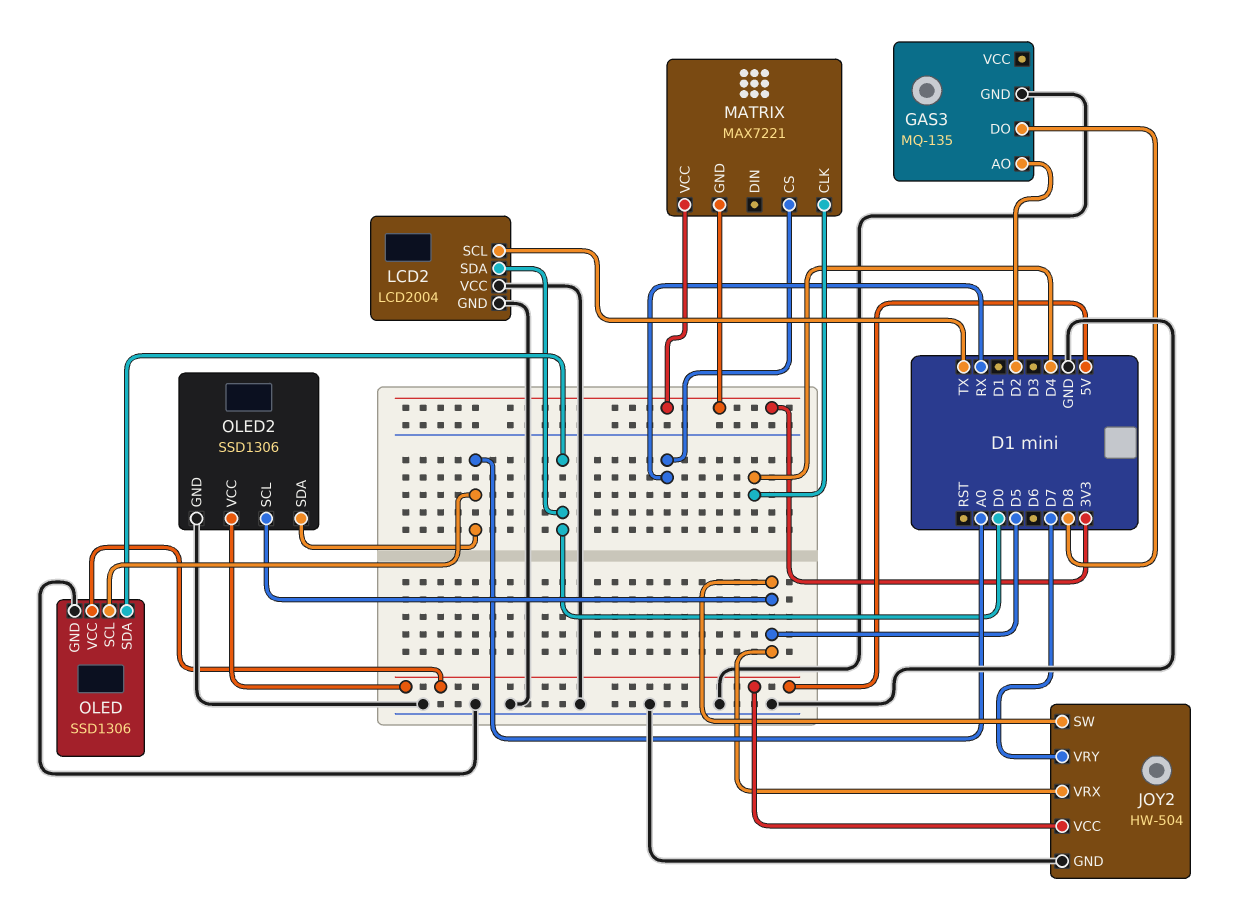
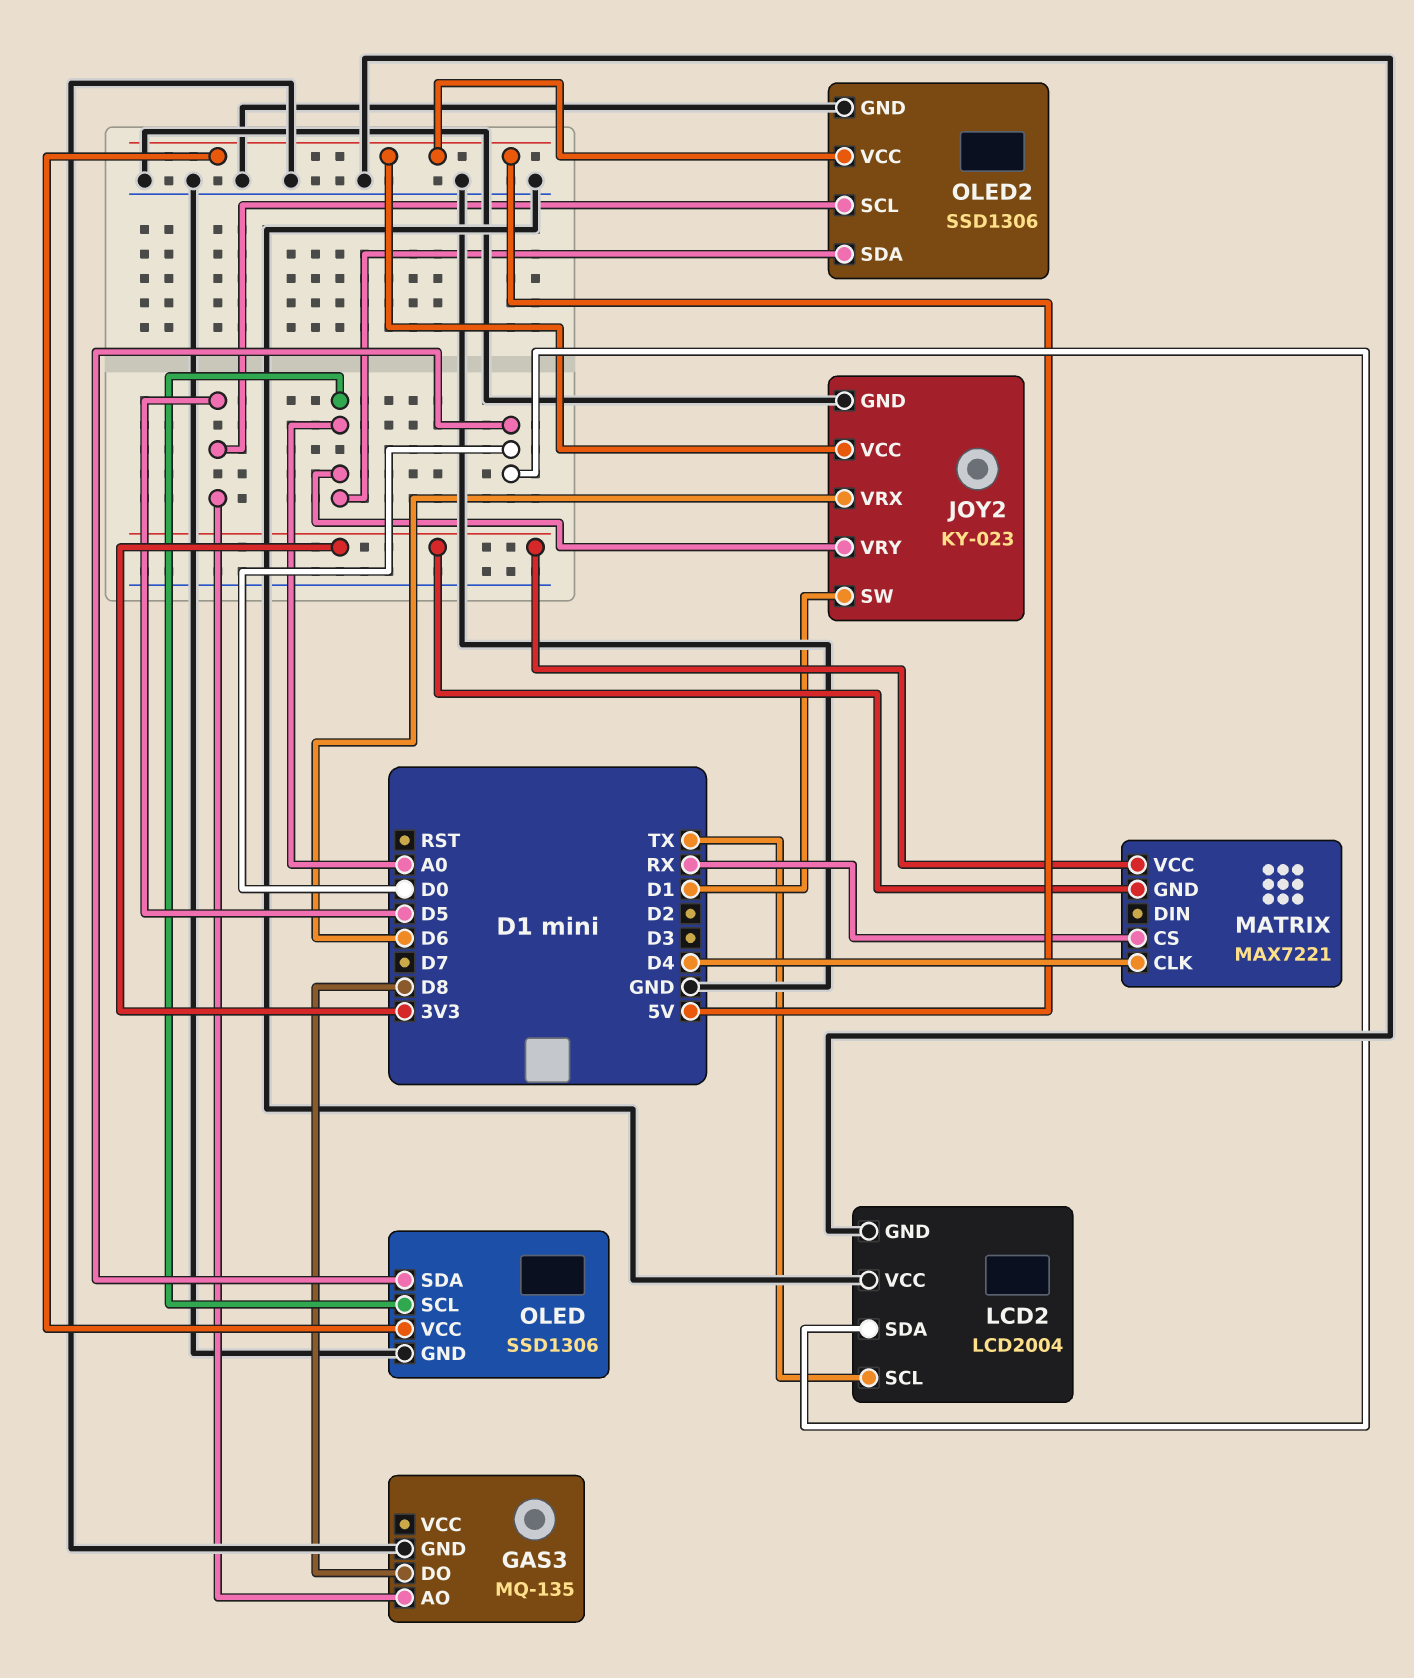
GAS3 pin AO: D2 -> D5
JOY2: HW-504 -> KY-023
JOY2 pin SW: D5 -> D1
JOY2 pin VRX: D5 -> D6
JOY2 pin VRY: D7 -> A0

